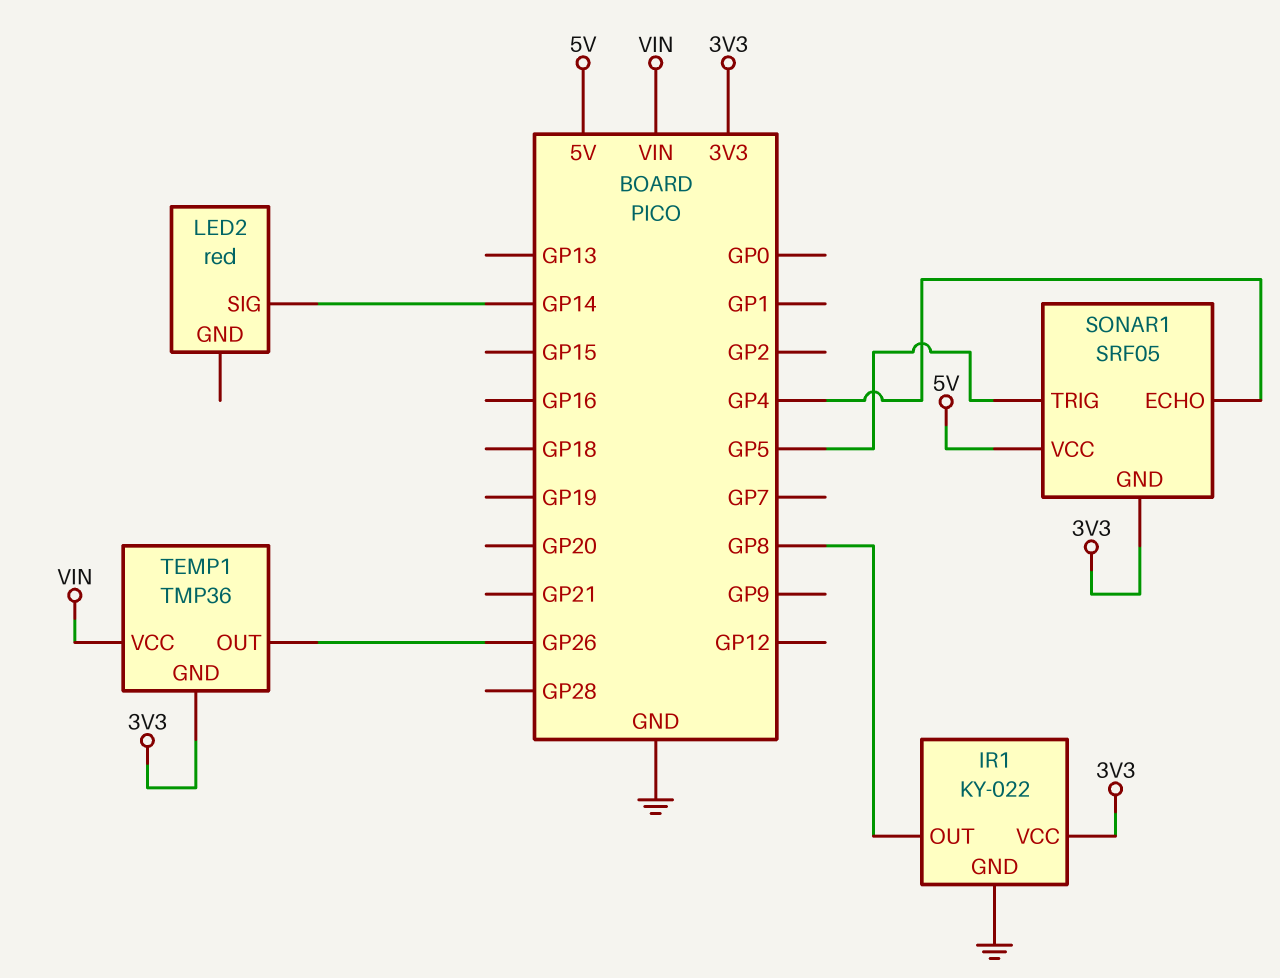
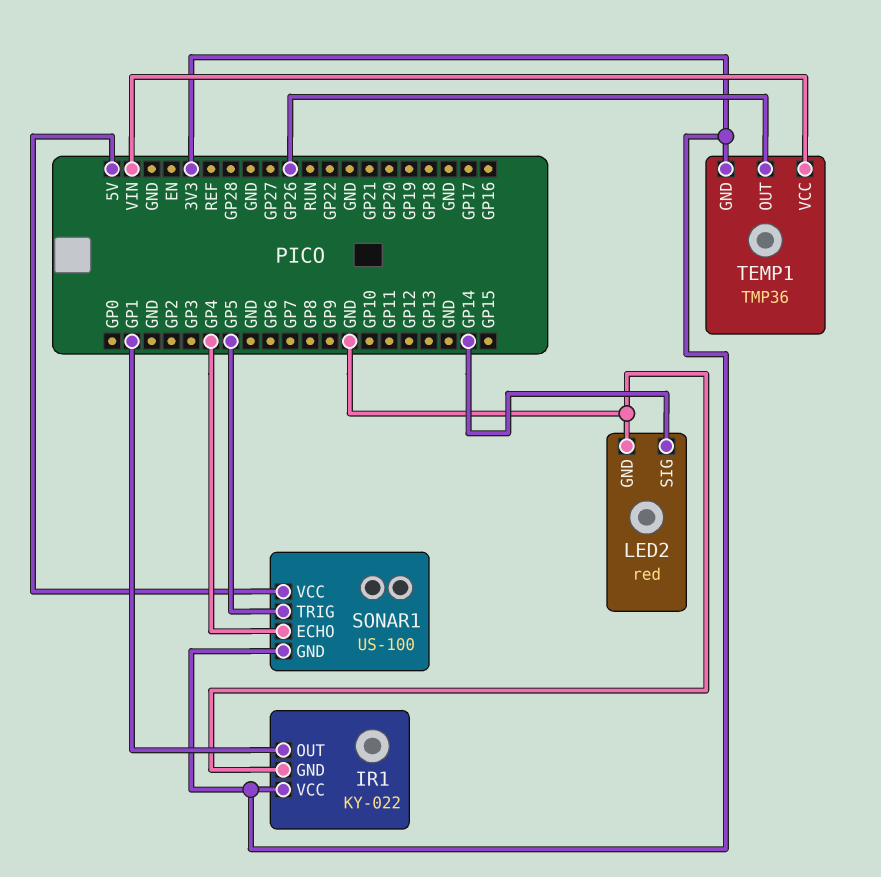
IR1 pin OUT: GP8 -> GP1
LED2 pin GND: none -> GND
SONAR1: SRF05 -> US-100

